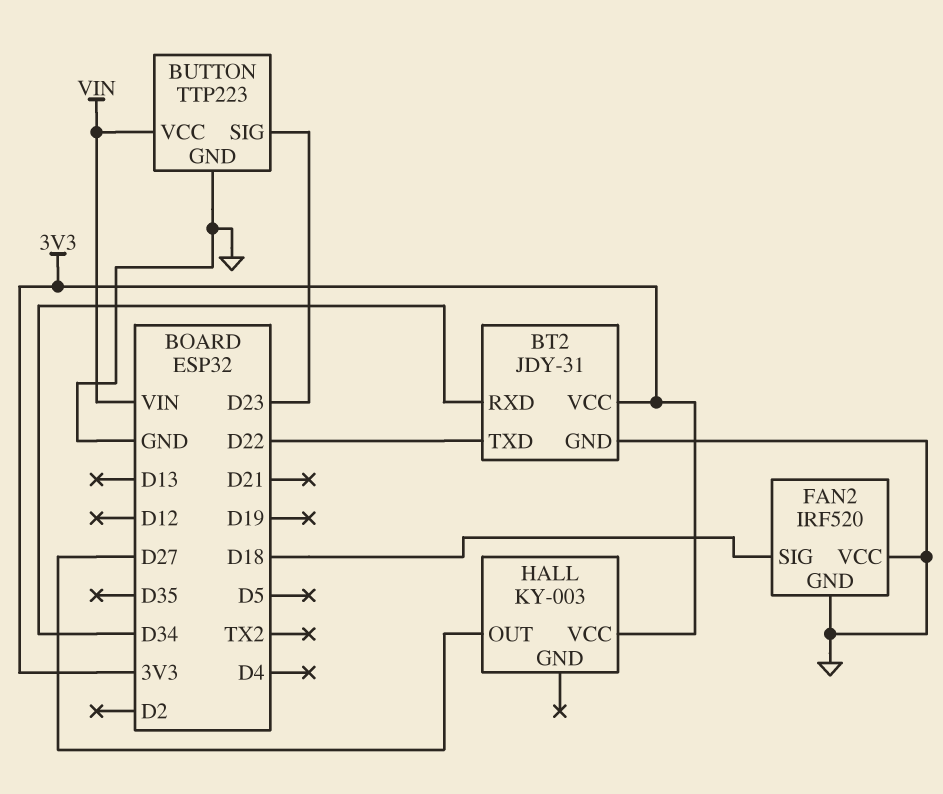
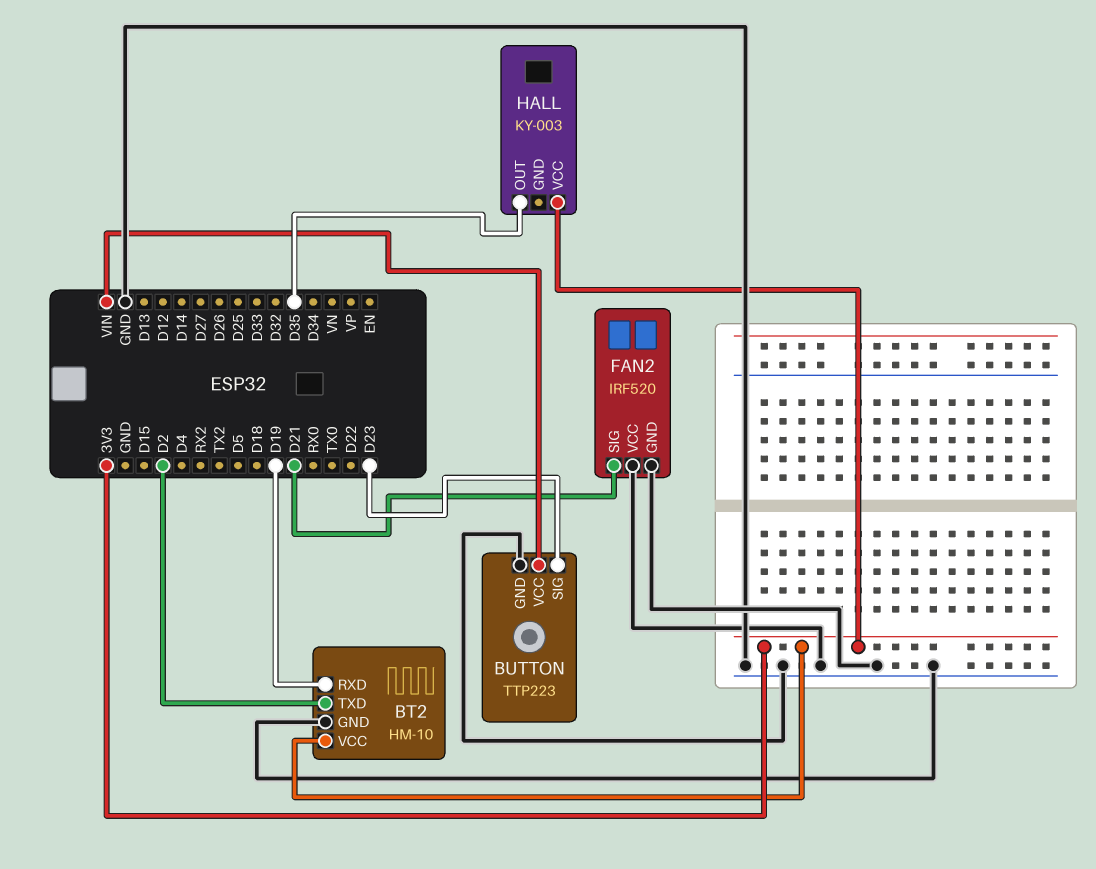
BT2: JDY-31 -> HM-10
BT2 pin RXD: D34 -> D19
BT2 pin TXD: D22 -> D2
FAN2 pin SIG: D18 -> D21
HALL pin OUT: D27 -> D35

